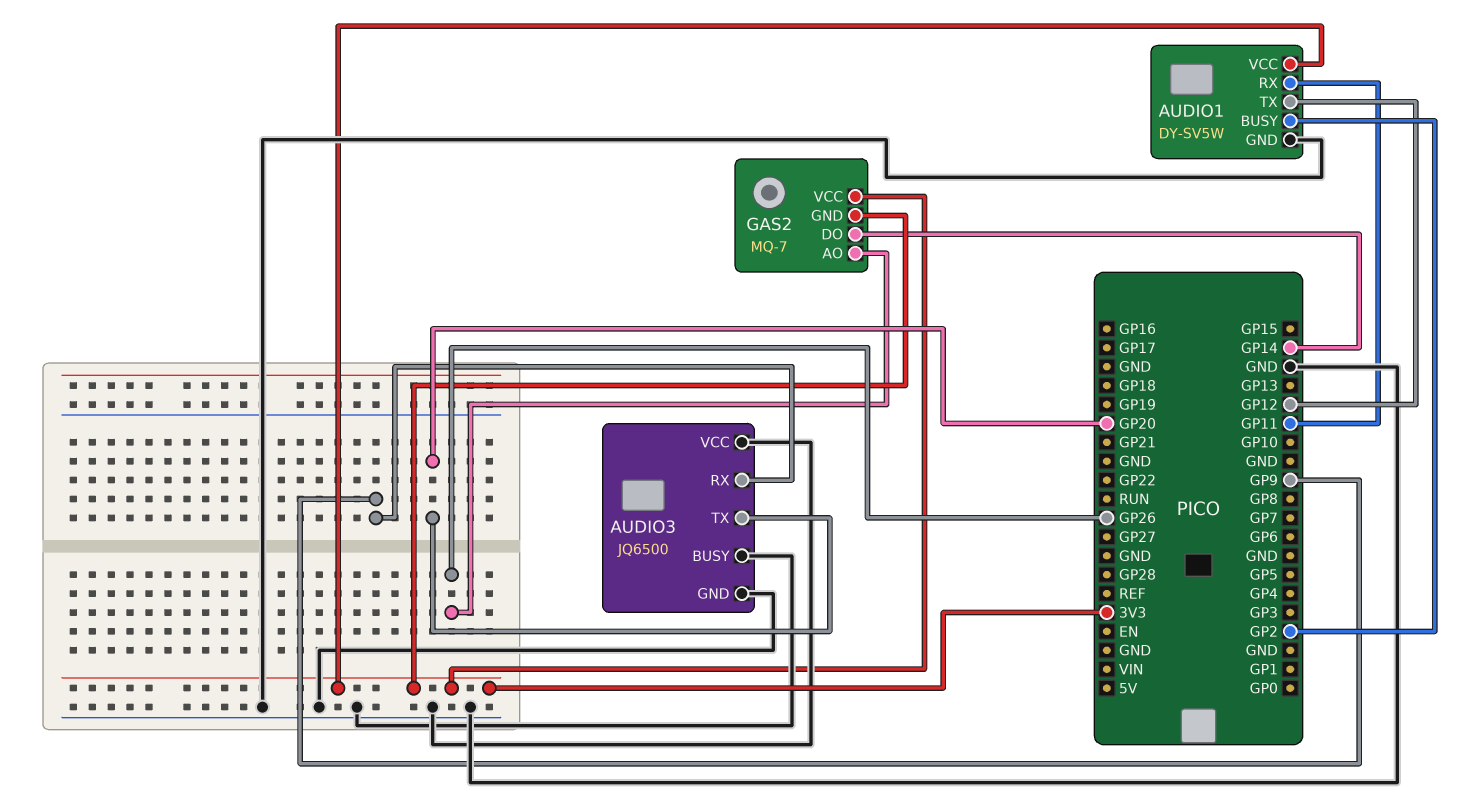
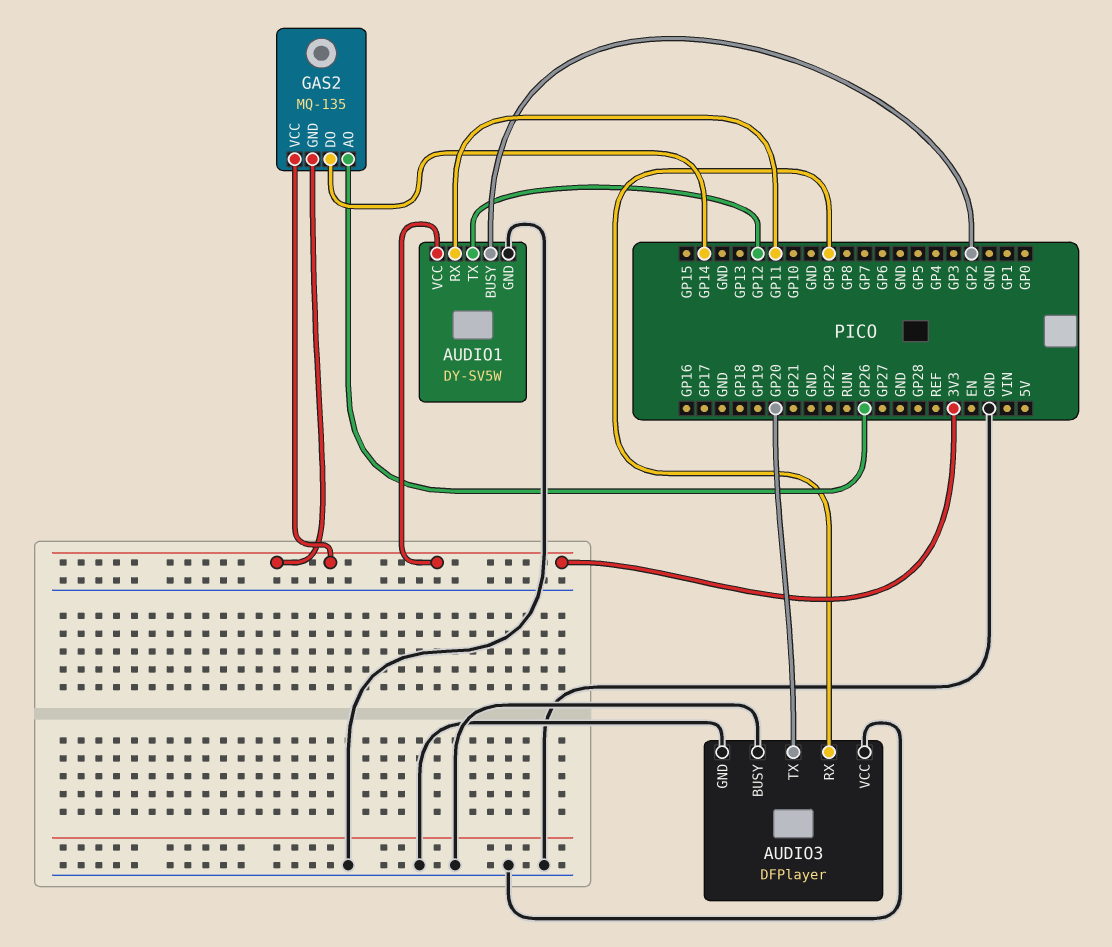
AUDIO3: JQ6500 -> DFPlayer
GAS2: MQ-7 -> MQ-135

